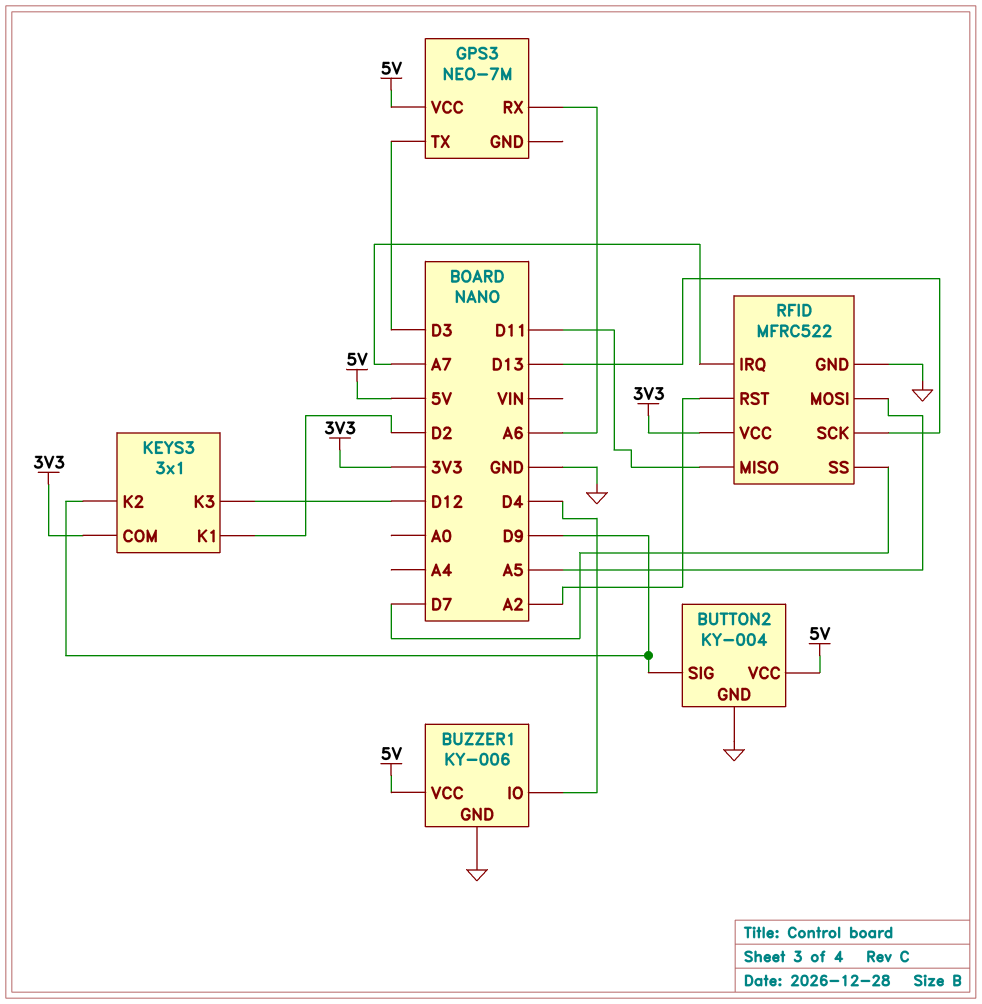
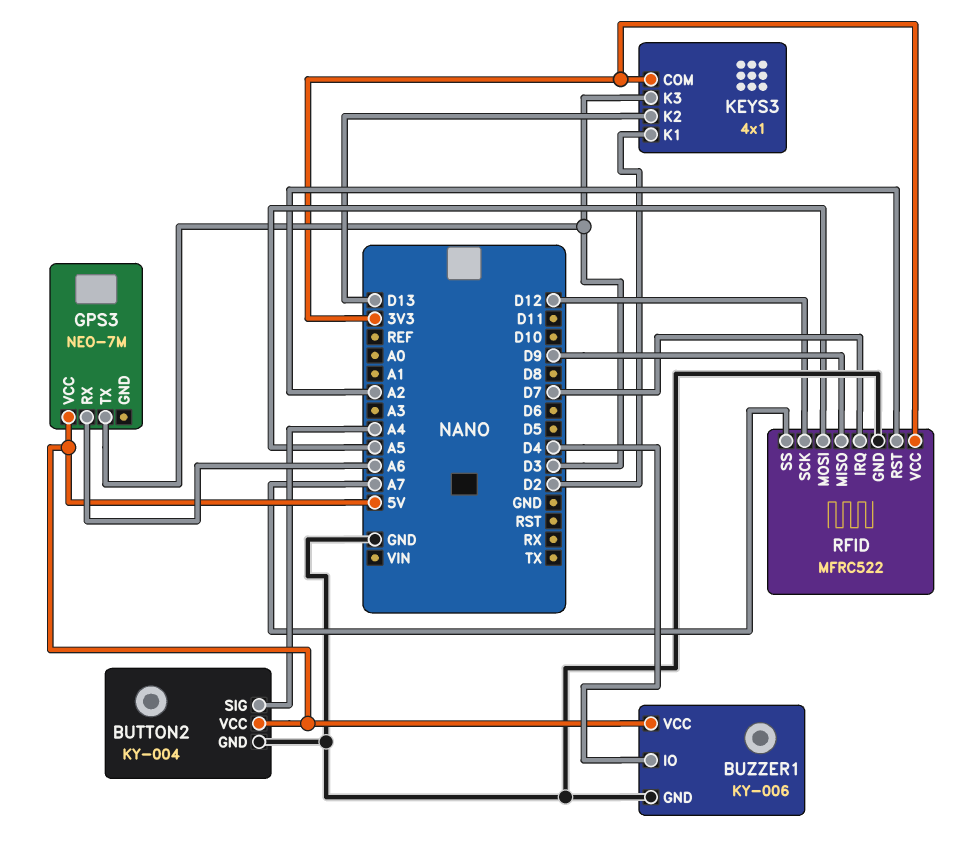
BUTTON2 pin SIG: D9 -> A4
KEYS3: 3x1 -> 4x1
KEYS3 pin K2: D9 -> D13
KEYS3 pin K3: D12 -> D3
RFID pin IRQ: A7 -> D7
RFID pin MISO: D11 -> D9
RFID pin SCK: D13 -> D12
RFID pin SS: D7 -> A7

